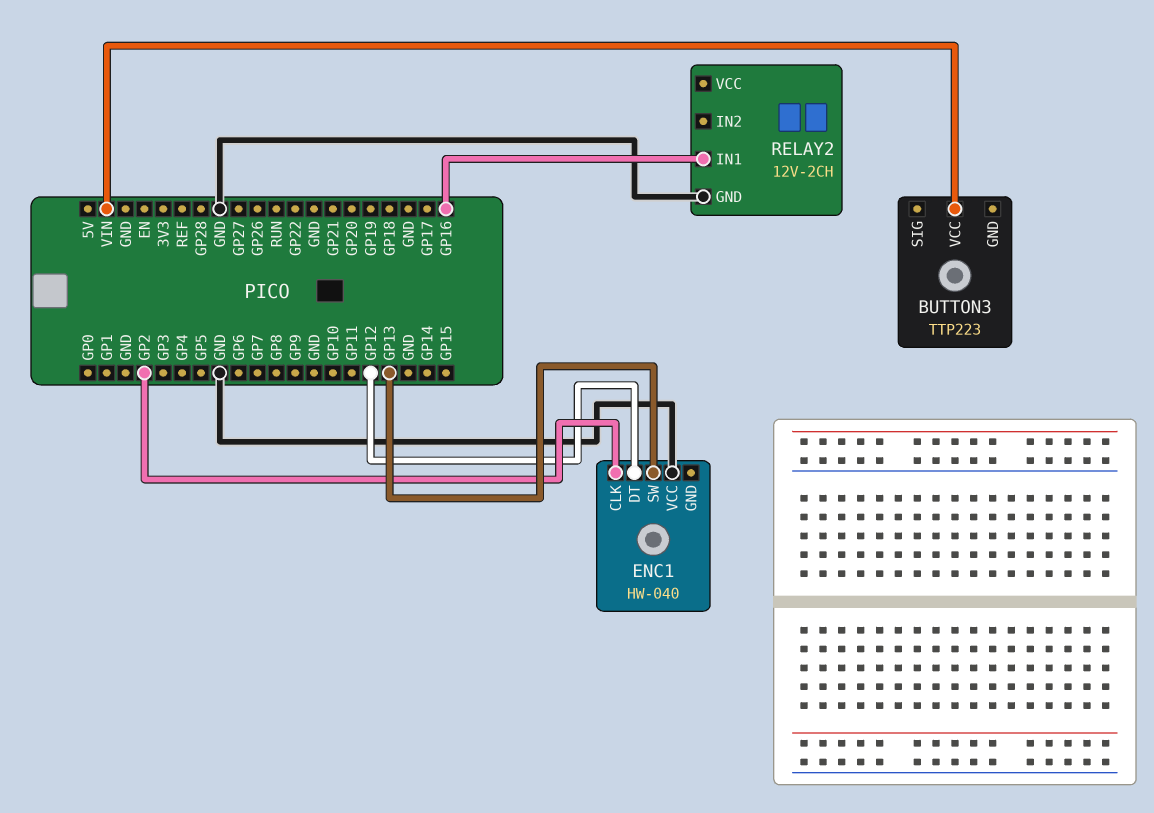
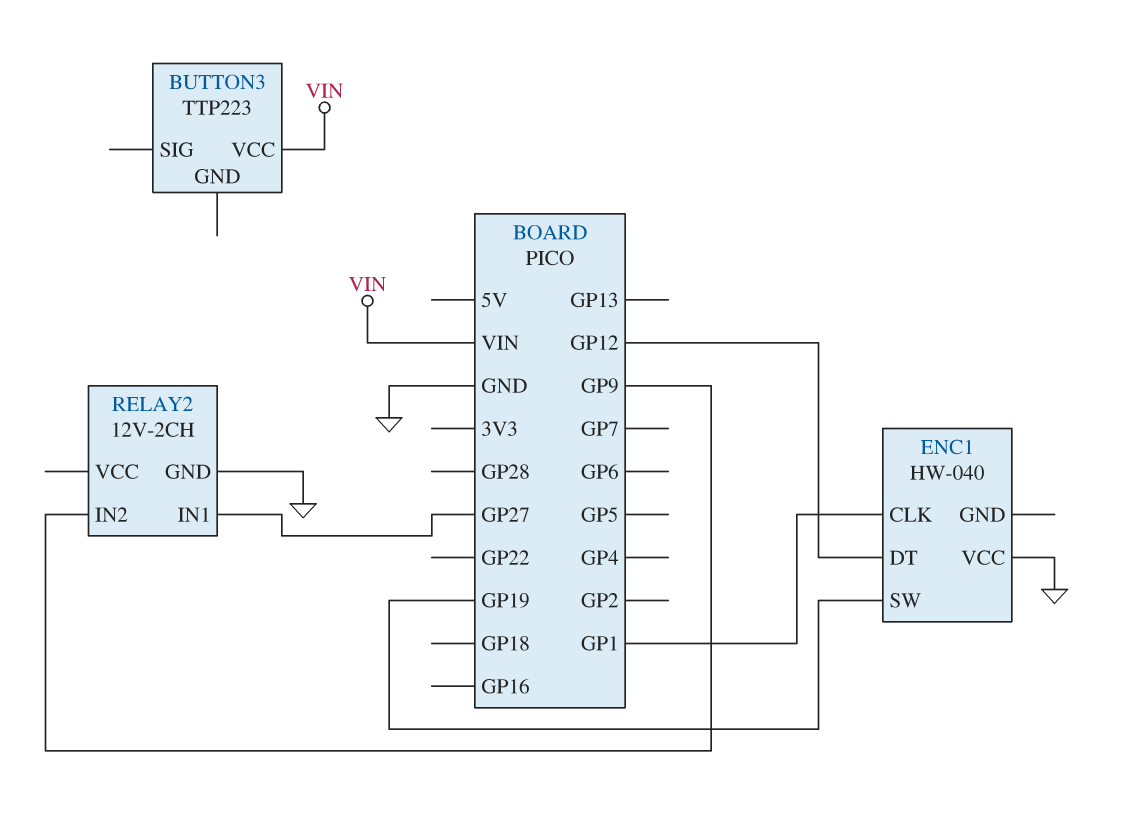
ENC1 pin CLK: GP2 -> GP1
ENC1 pin SW: GP13 -> GP19
RELAY2 pin IN1: GP16 -> GP27
RELAY2 pin IN2: none -> GP9

